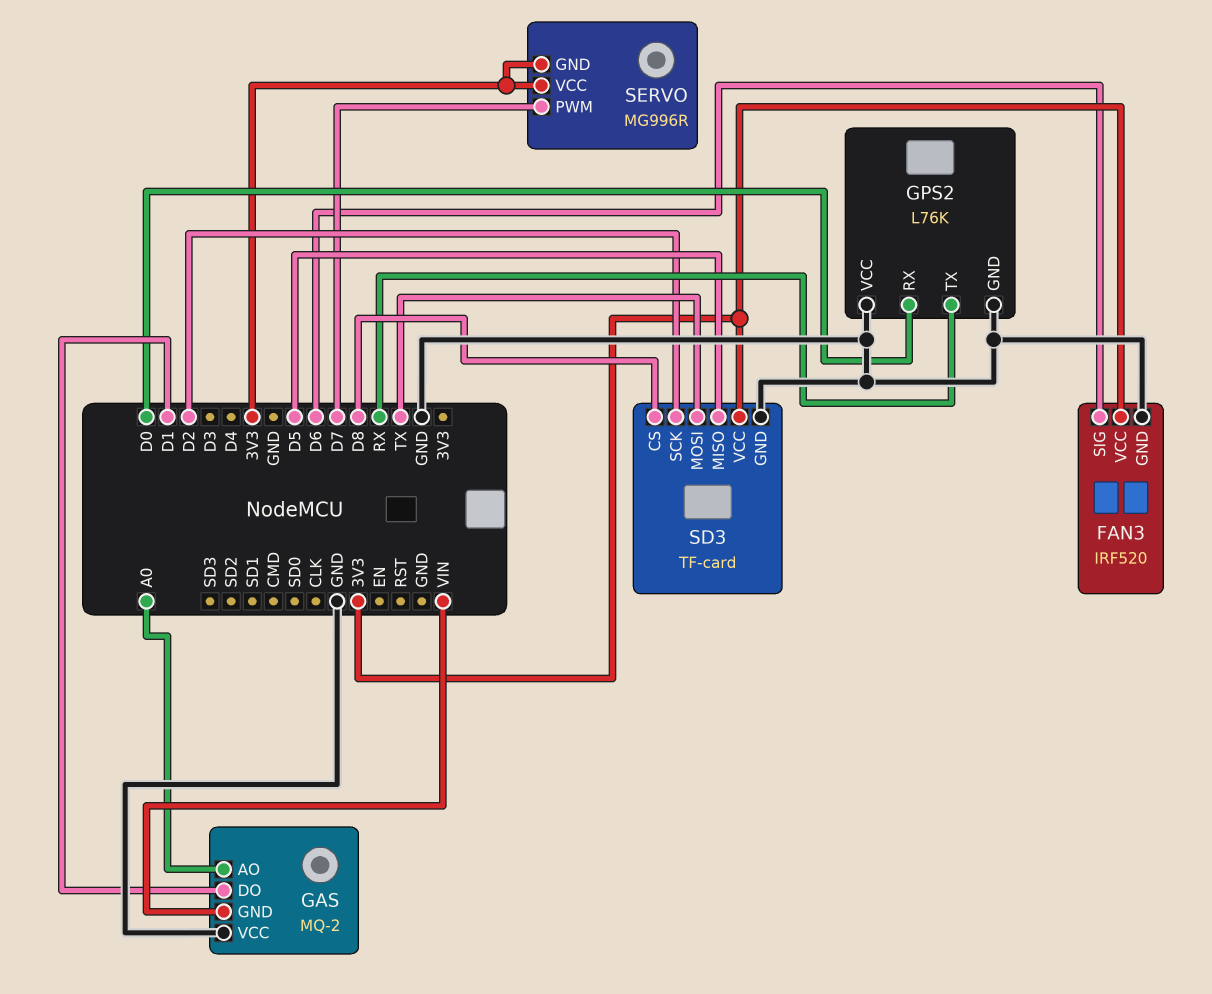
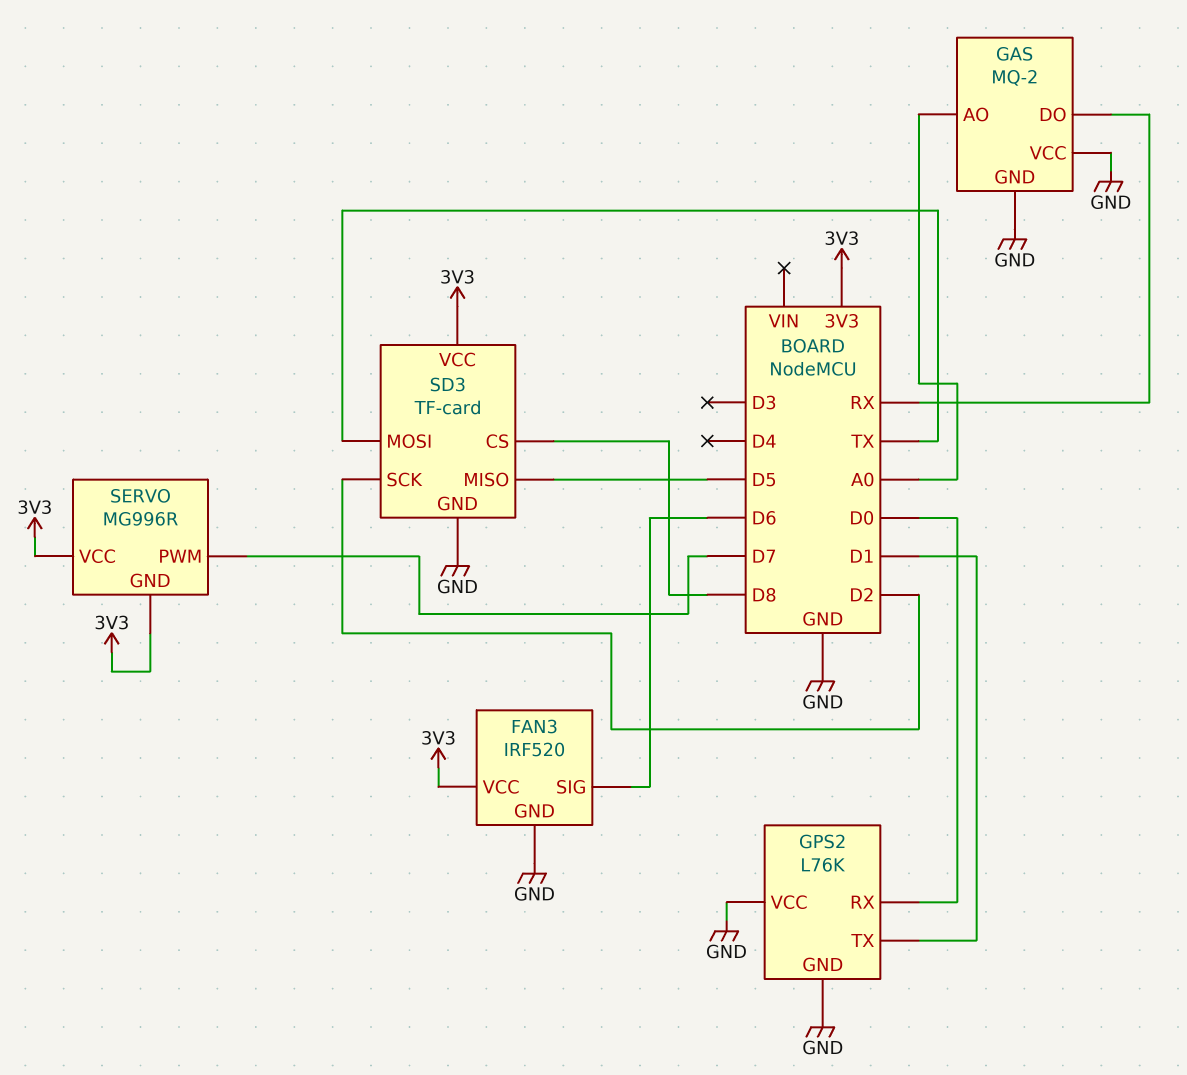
GAS pin DO: D1 -> RX
GAS pin GND: VIN -> GND
GPS2 pin TX: RX -> D1

